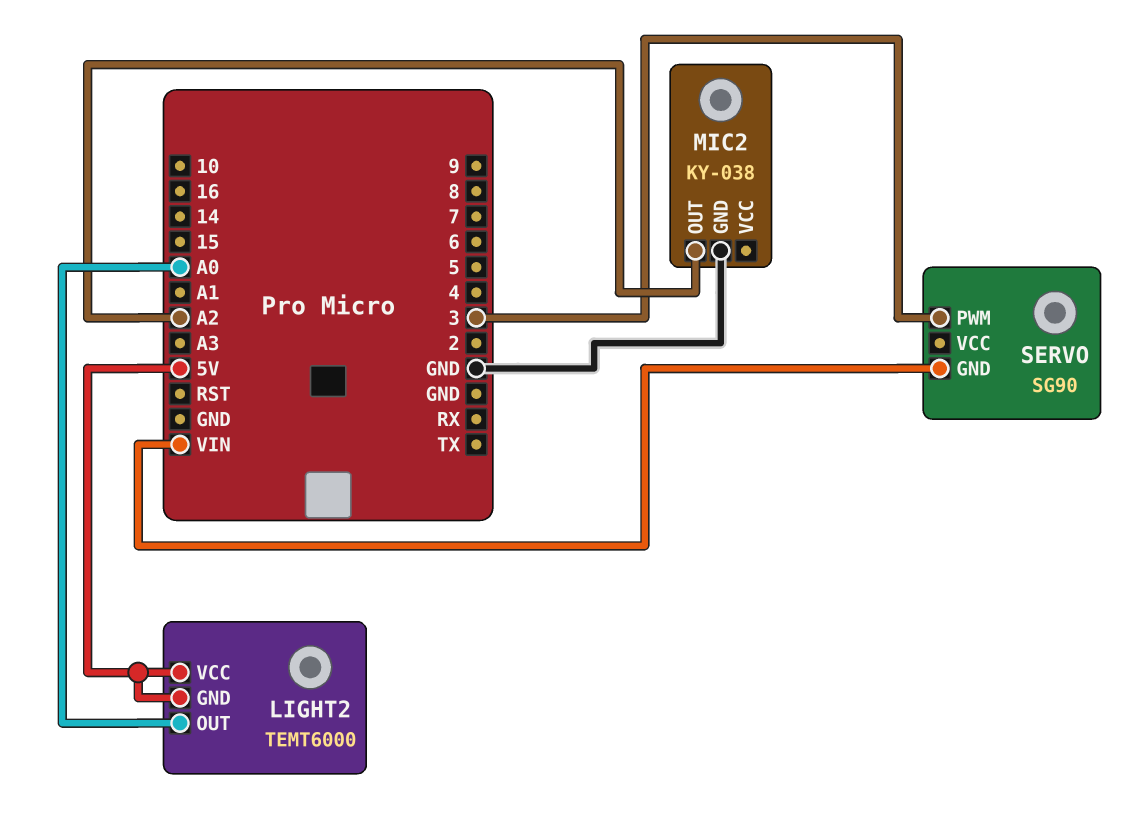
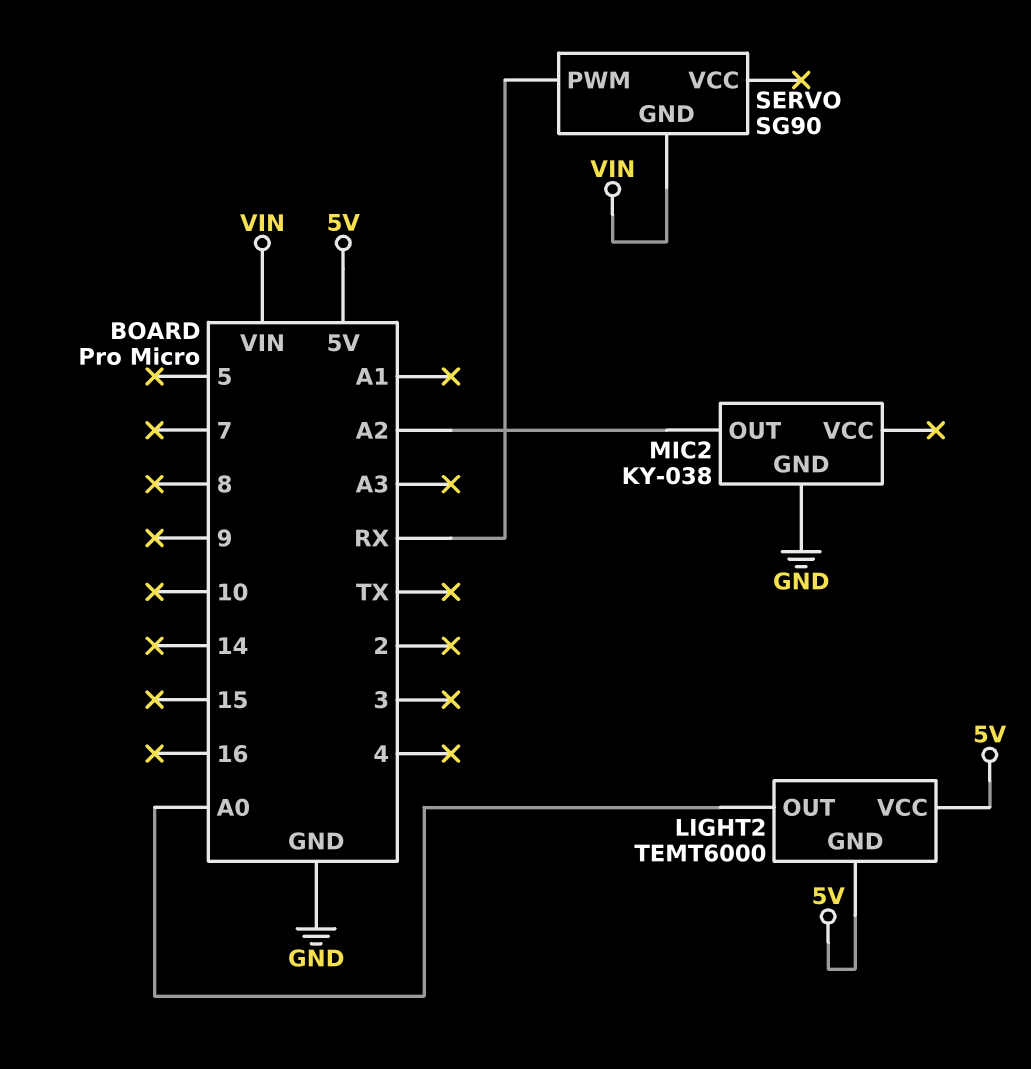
SERVO pin PWM: 3 -> RX

